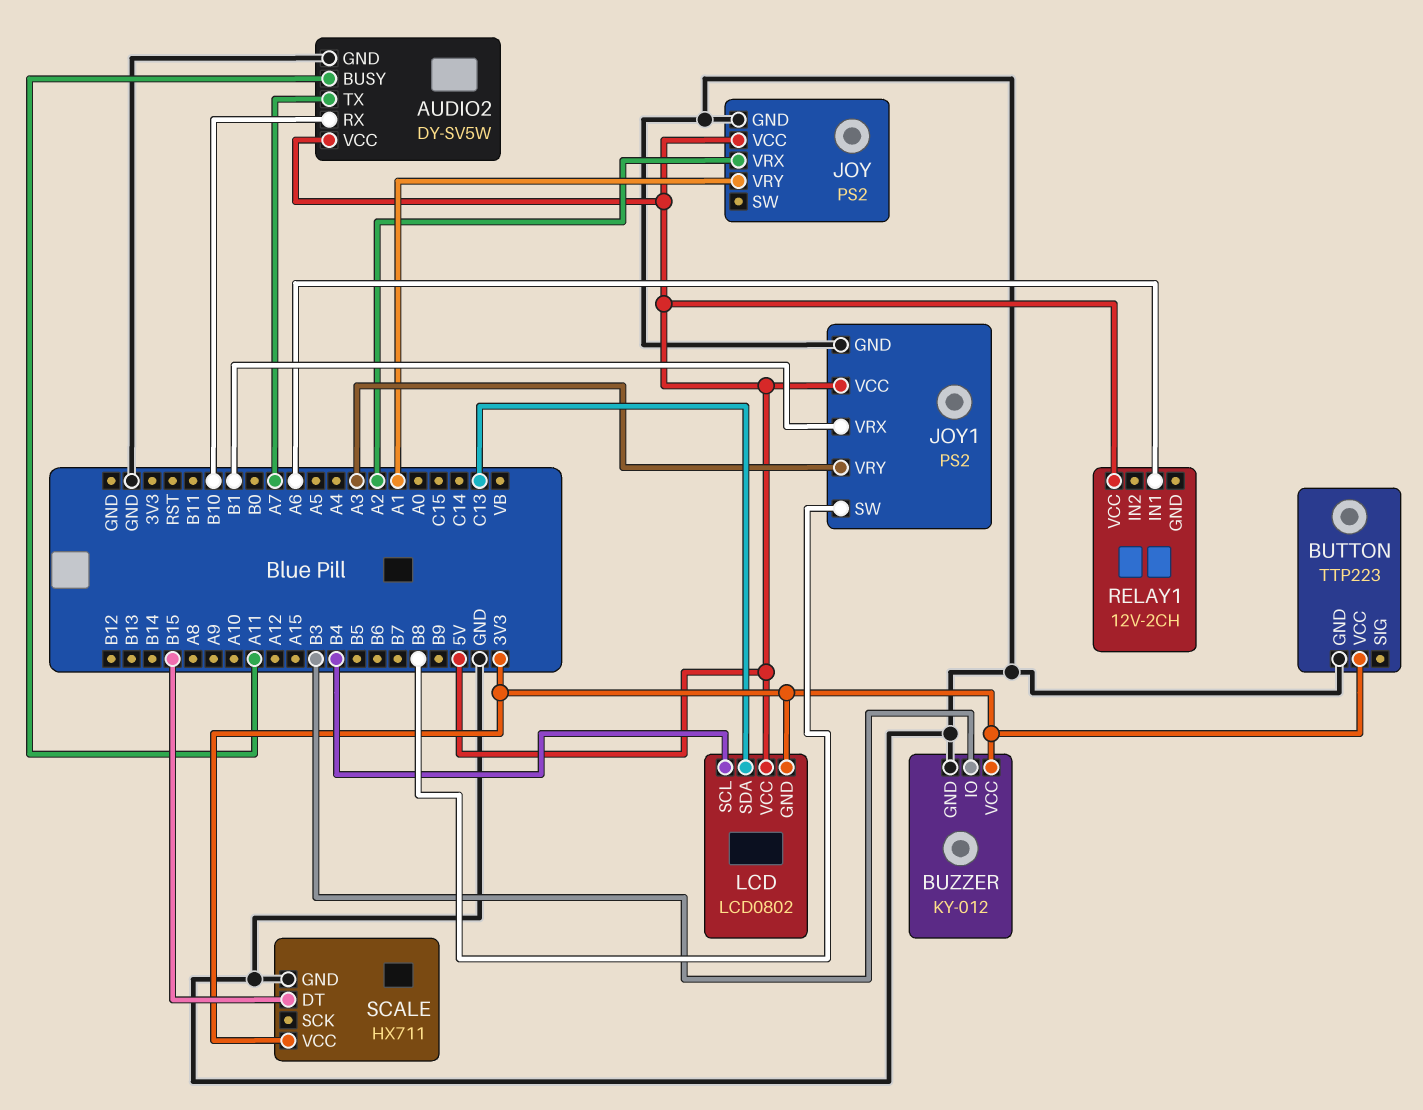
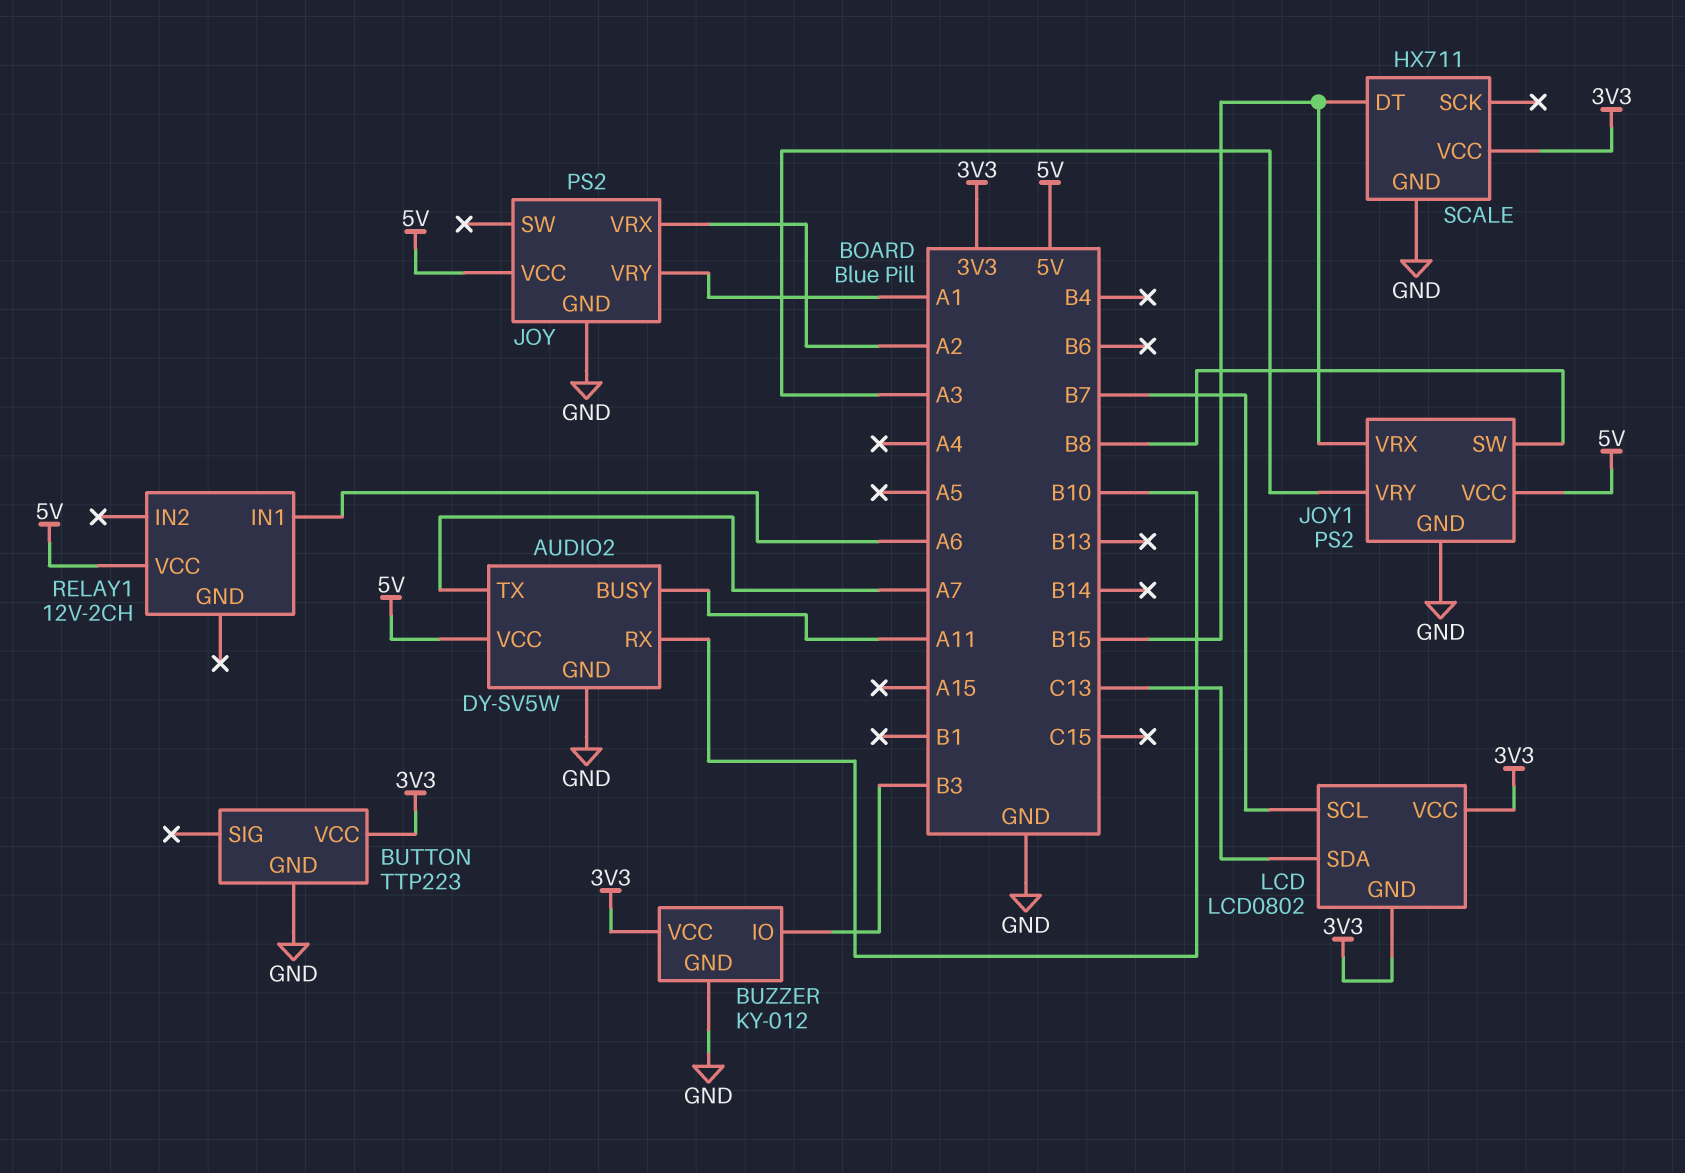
JOY1 pin VRX: B1 -> B15
LCD pin SCL: B4 -> B7
LCD pin VCC: 5V -> 3V3

